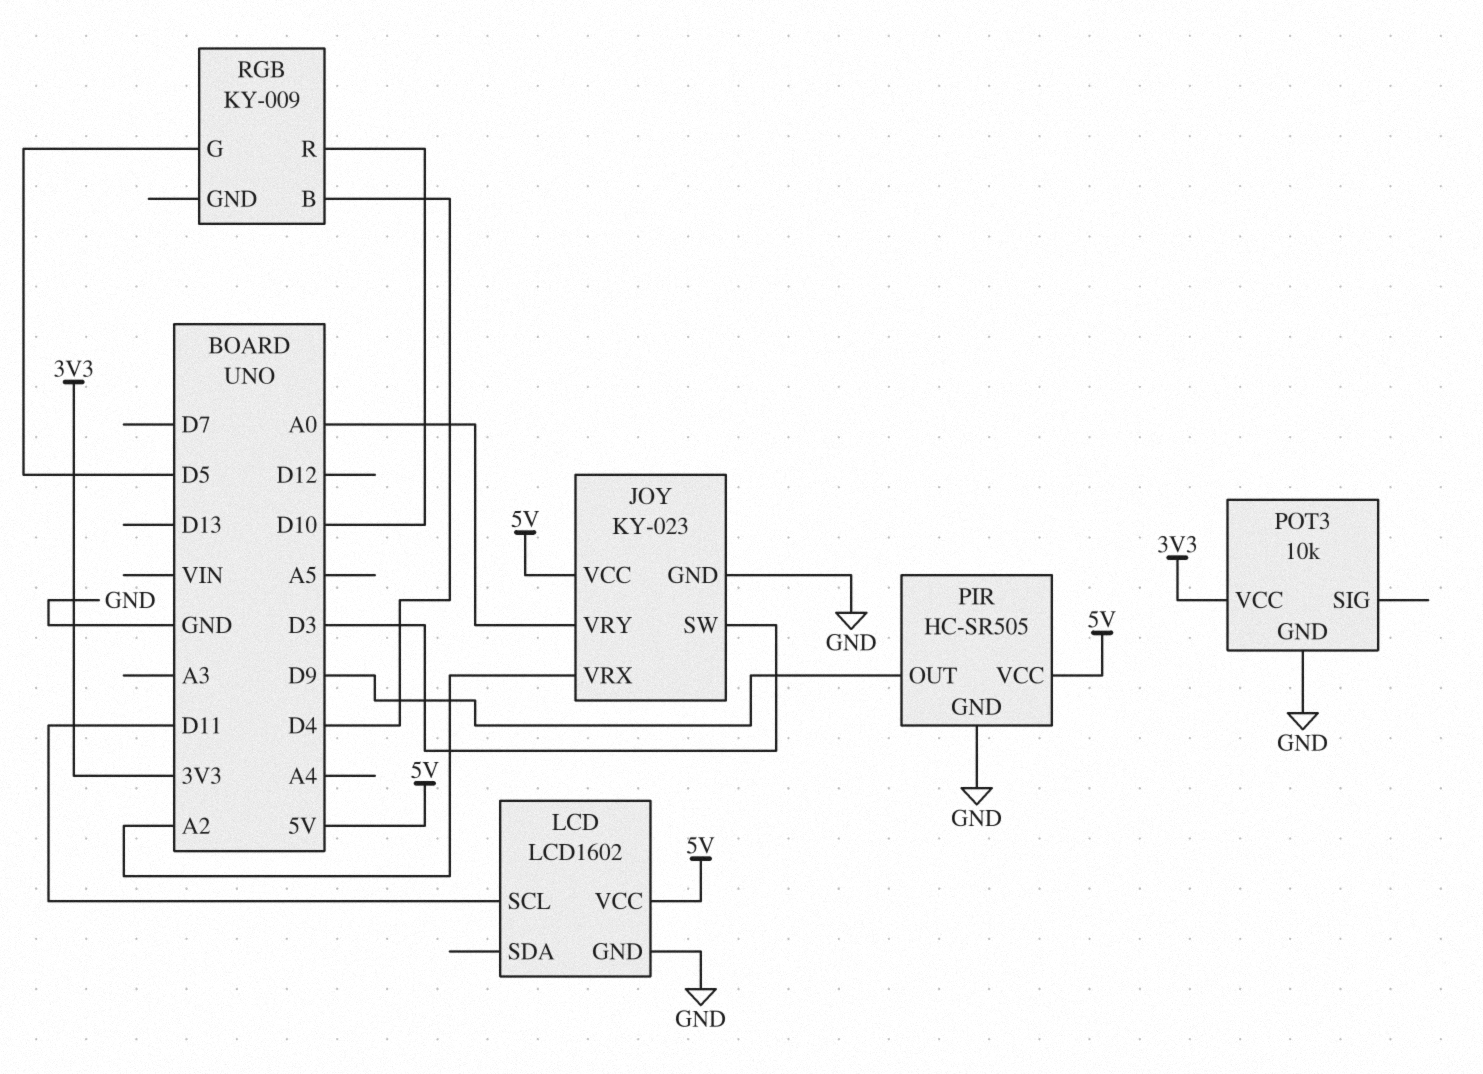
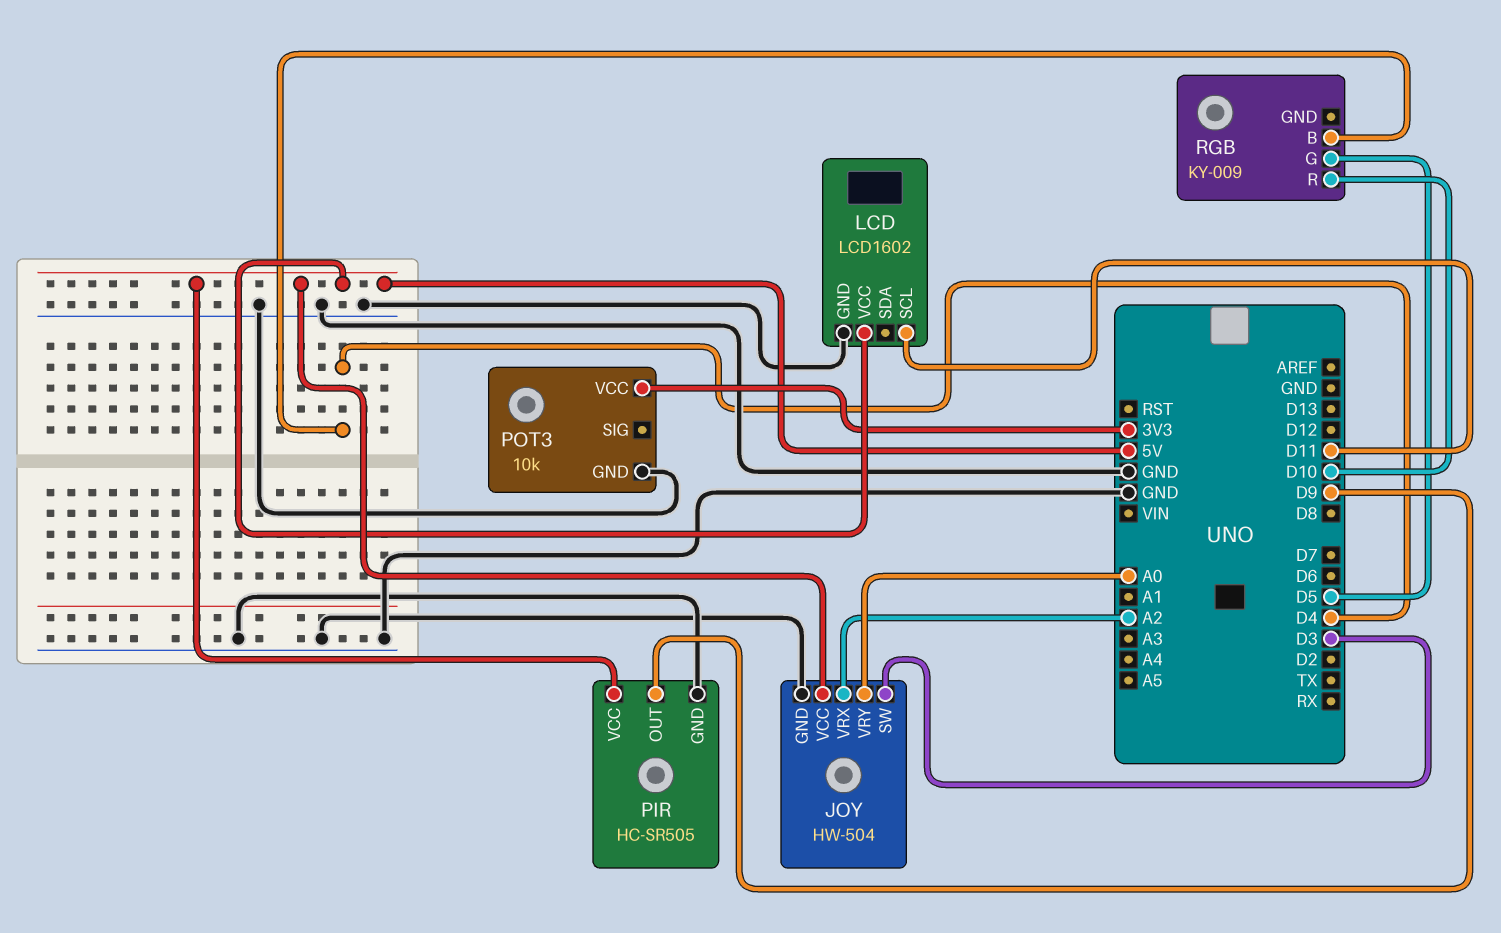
JOY: KY-023 -> HW-504

